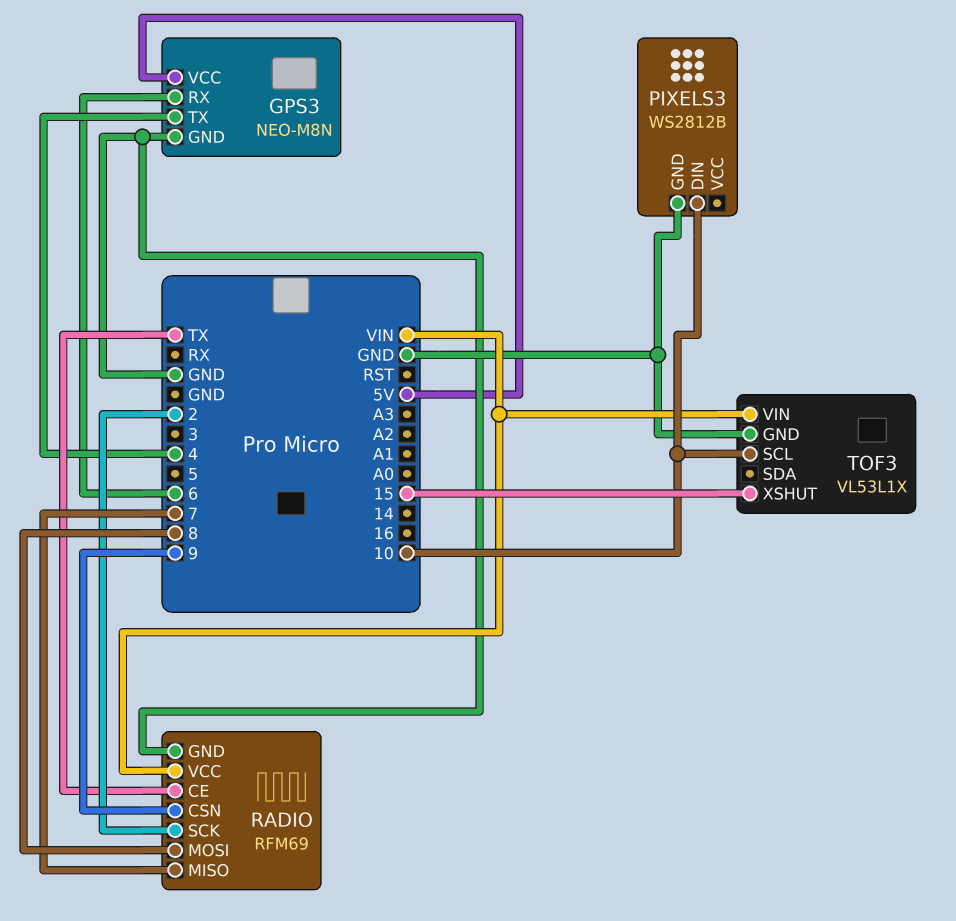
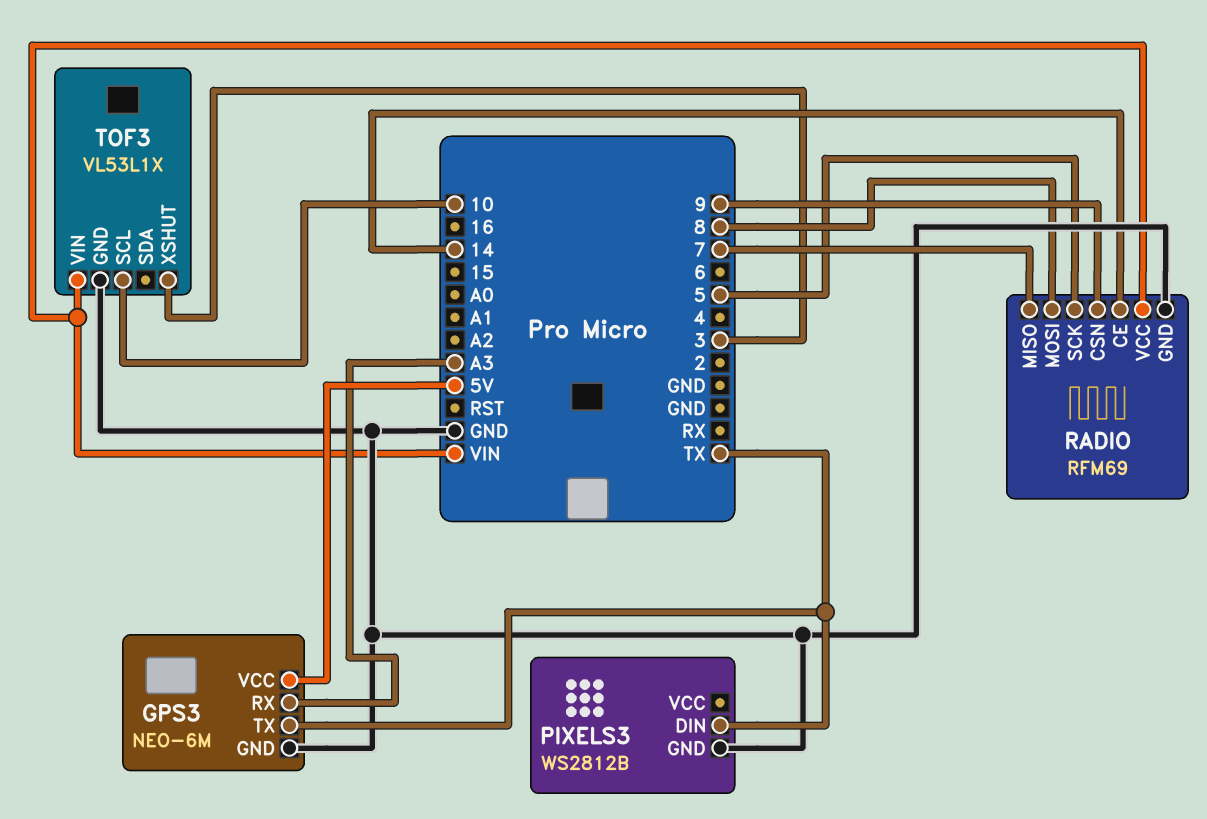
GPS3: NEO-M8N -> NEO-6M
GPS3 pin RX: 6 -> A3
GPS3 pin TX: 4 -> TX
PIXELS3 pin DIN: 10 -> TX
RADIO pin CE: TX -> 14
RADIO pin SCK: 2 -> 5
TOF3 pin XSHUT: 15 -> 3

